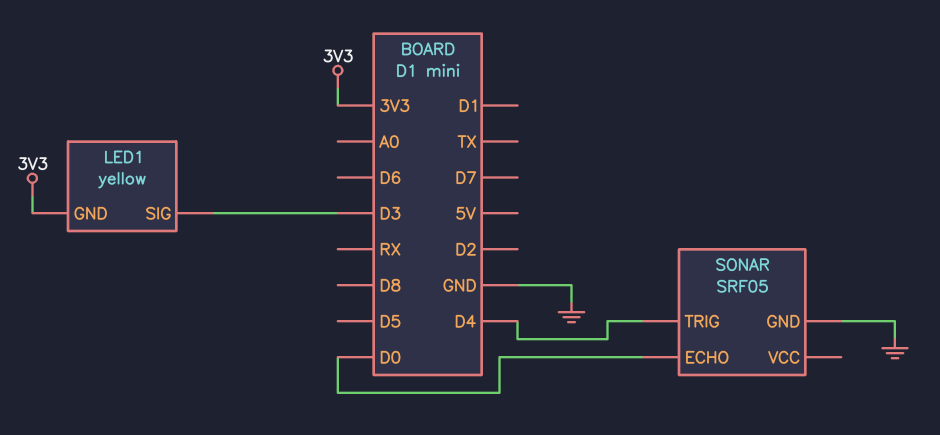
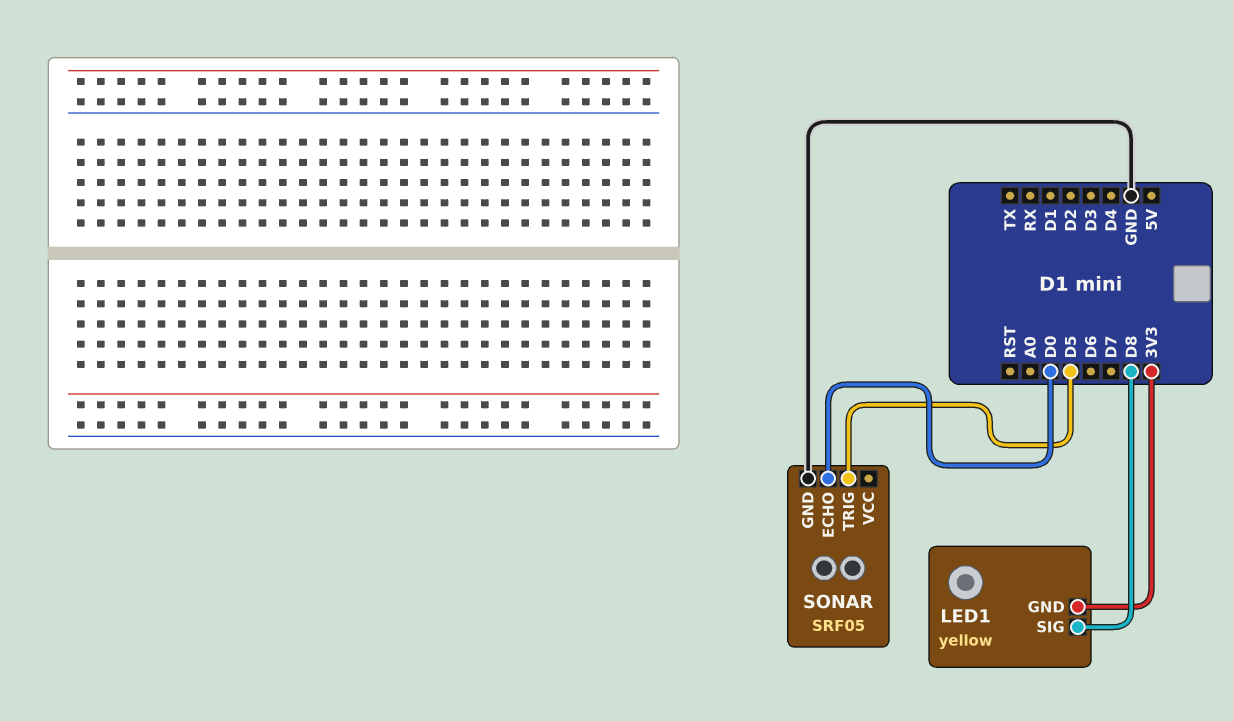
LED1 pin SIG: D3 -> D8
SONAR pin TRIG: D4 -> D5

